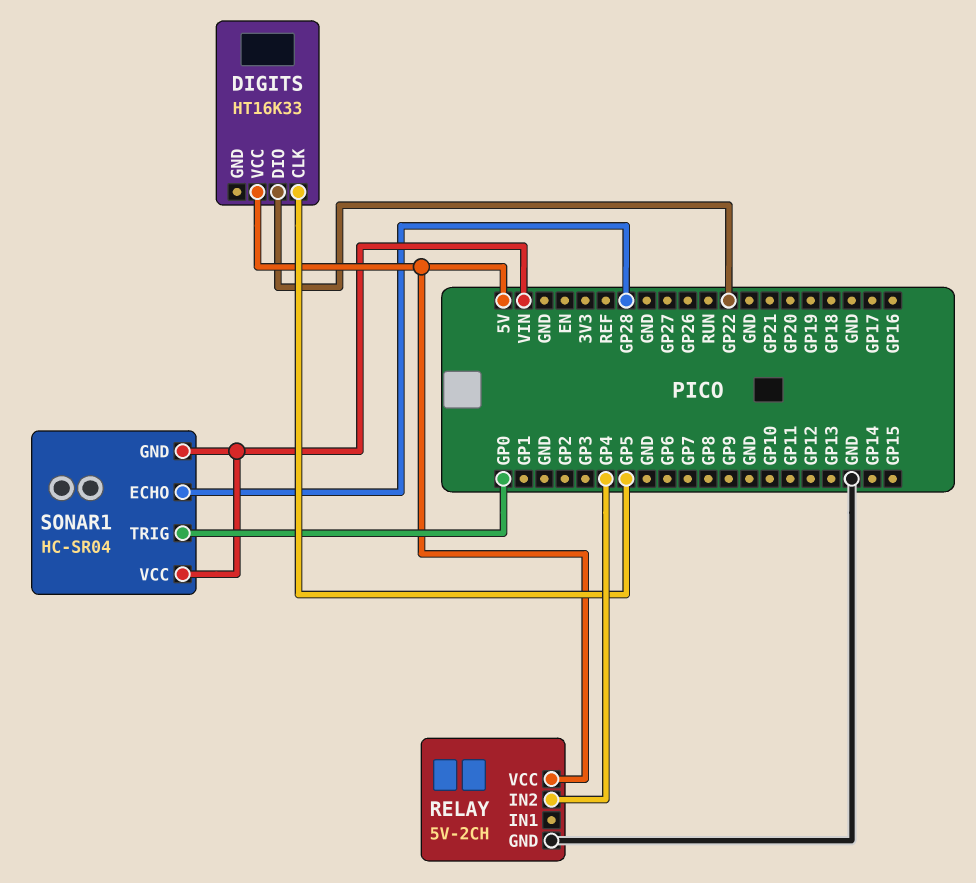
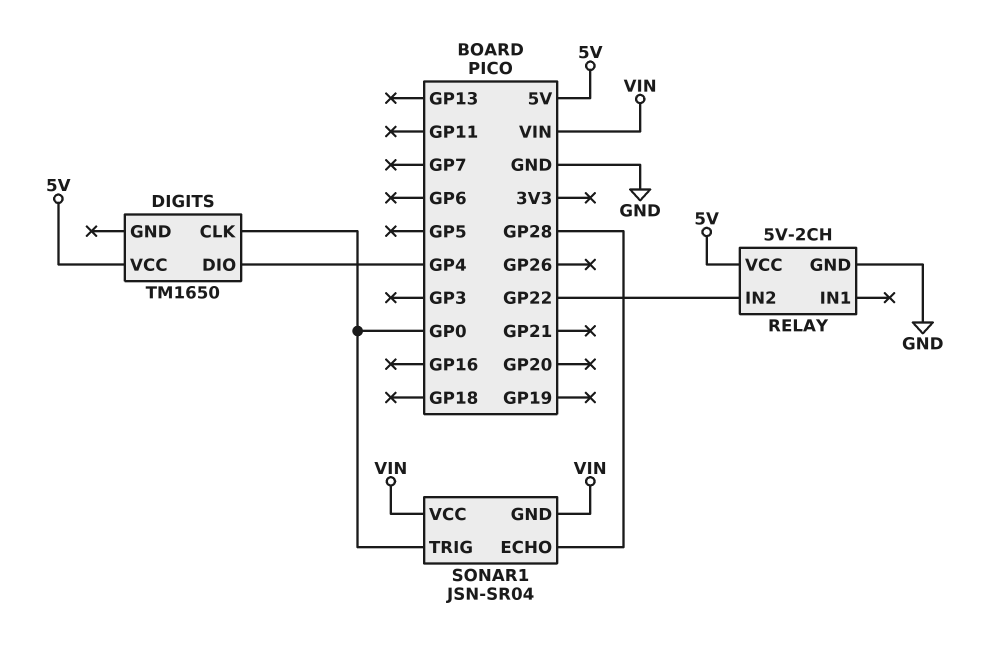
DIGITS: HT16K33 -> TM1650
DIGITS pin CLK: GP5 -> GP0
DIGITS pin DIO: GP22 -> GP4
RELAY pin IN2: GP4 -> GP22
SONAR1: HC-SR04 -> JSN-SR04

